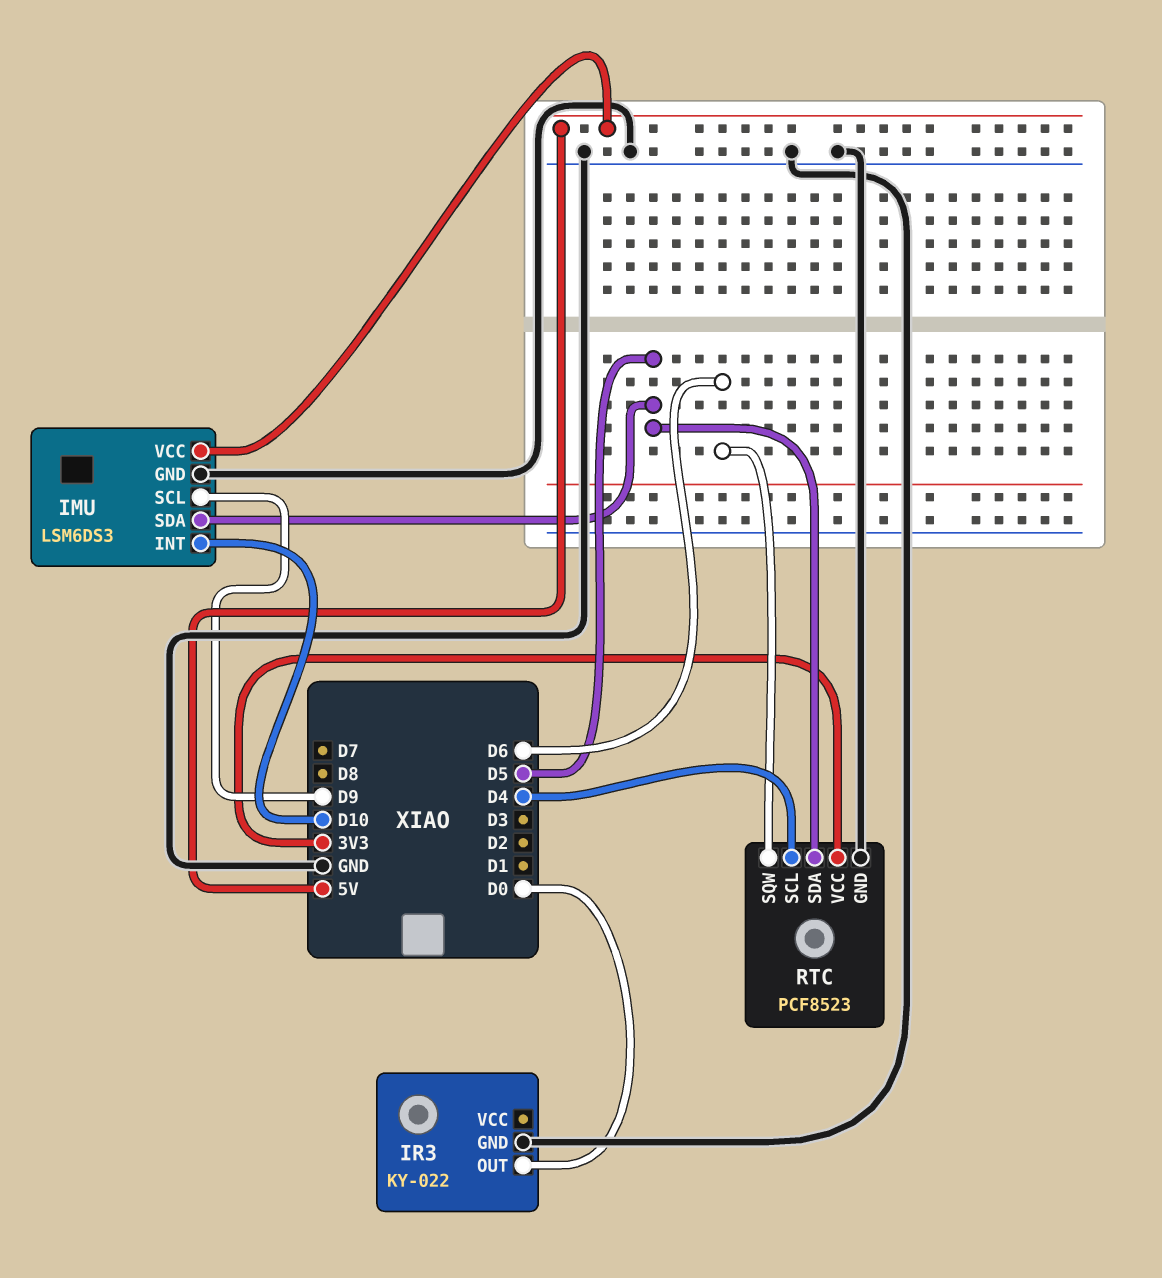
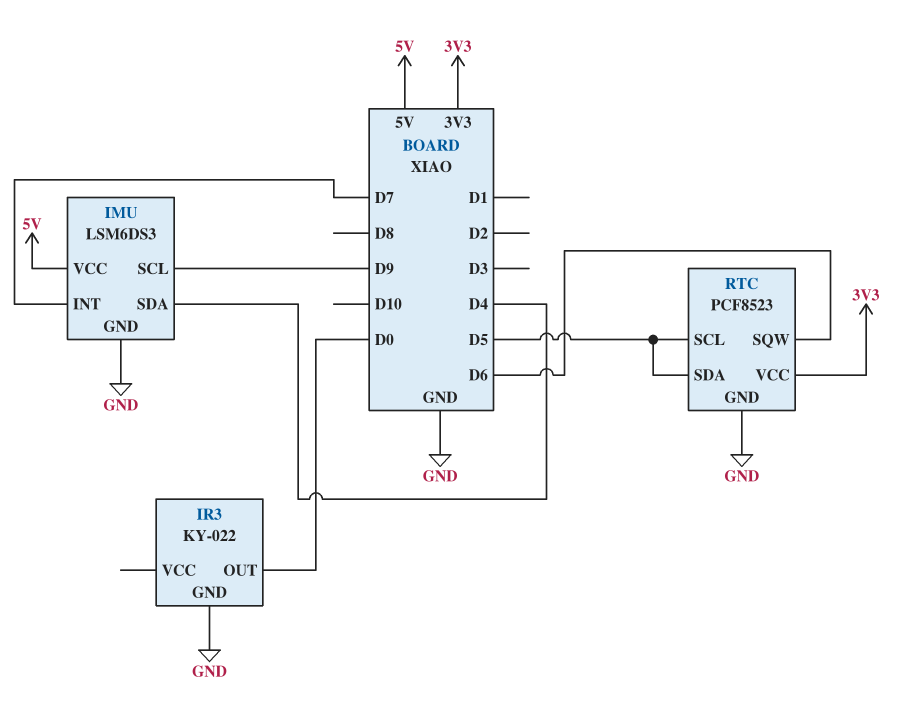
IMU pin INT: D10 -> D7
IMU pin SDA: D5 -> D4
RTC pin SCL: D4 -> D5

